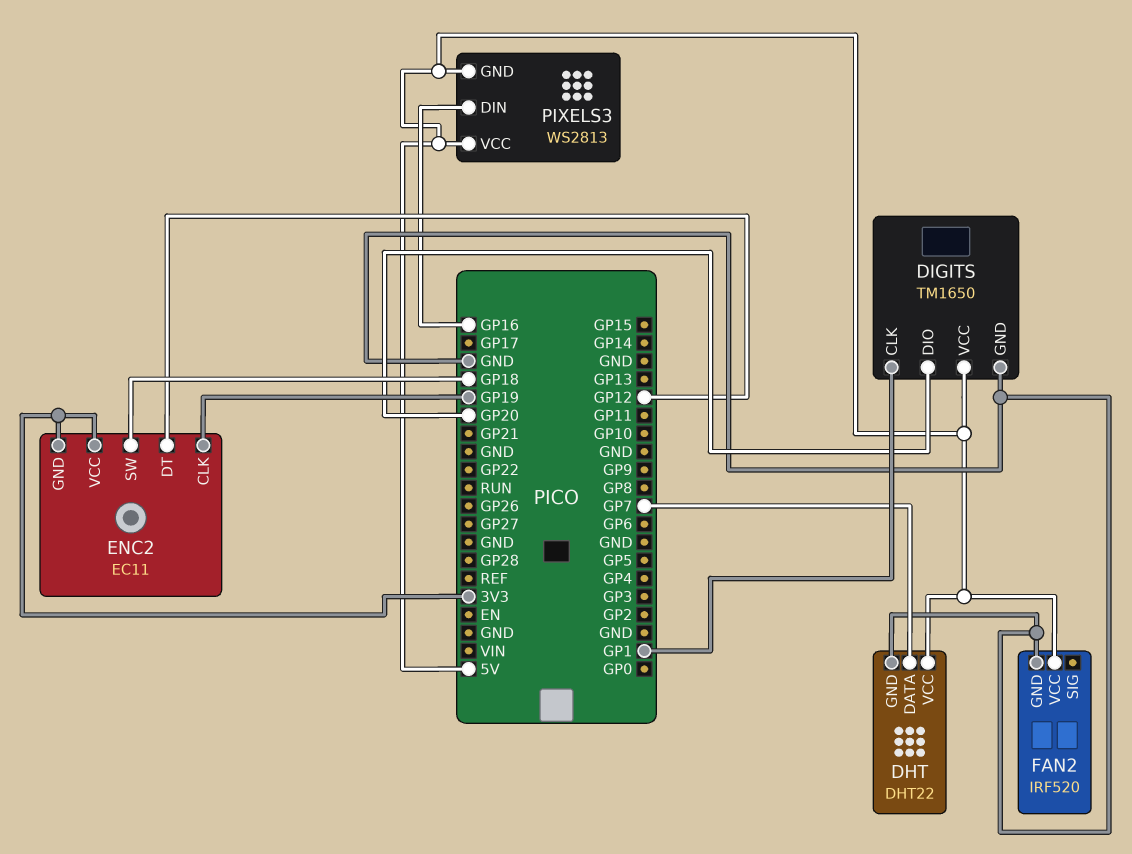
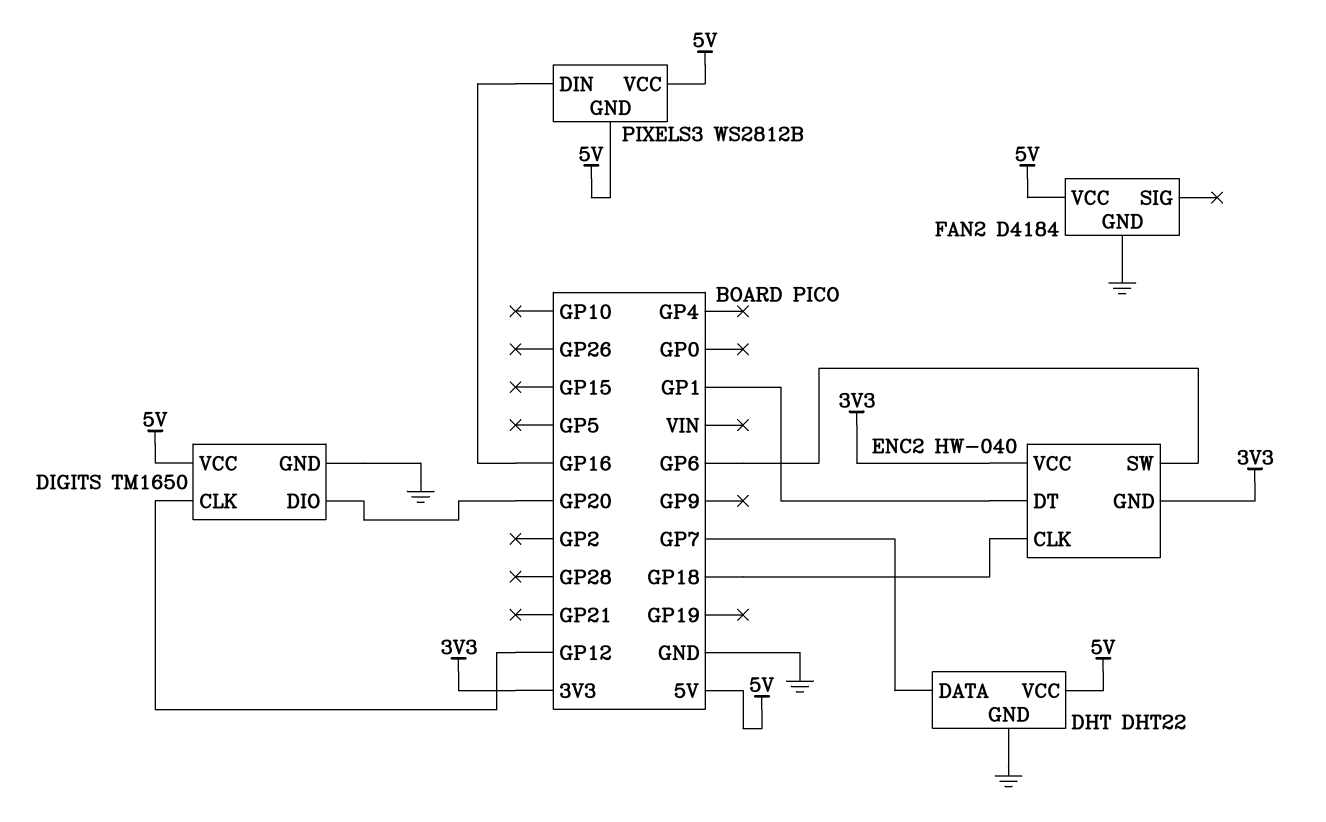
DIGITS pin CLK: GP1 -> GP12
ENC2: EC11 -> HW-040
ENC2 pin CLK: GP19 -> GP18
ENC2 pin DT: GP12 -> GP1
ENC2 pin SW: GP18 -> GP6
FAN2: IRF520 -> D4184
PIXELS3: WS2813 -> WS2812B

